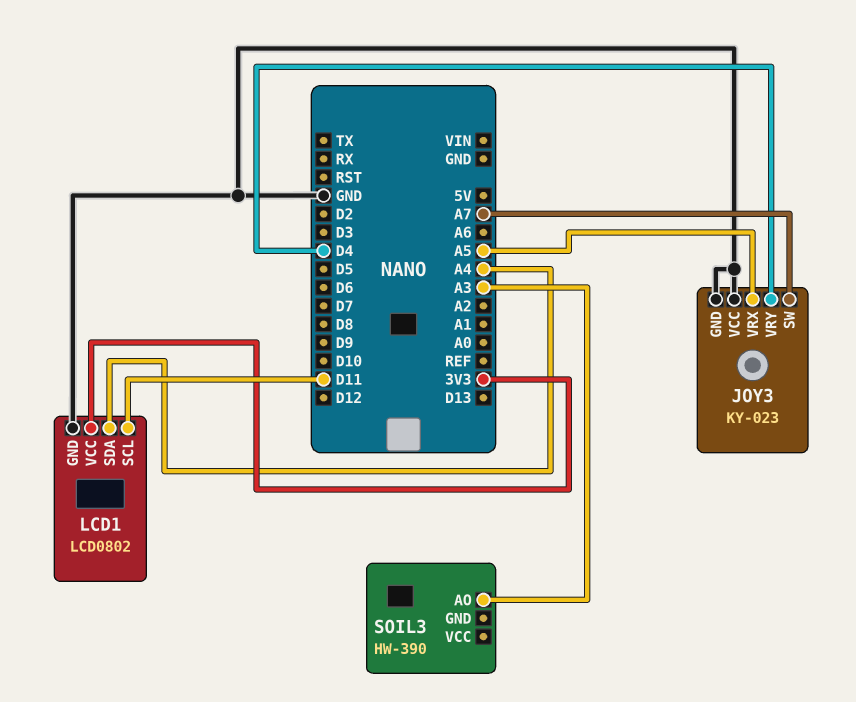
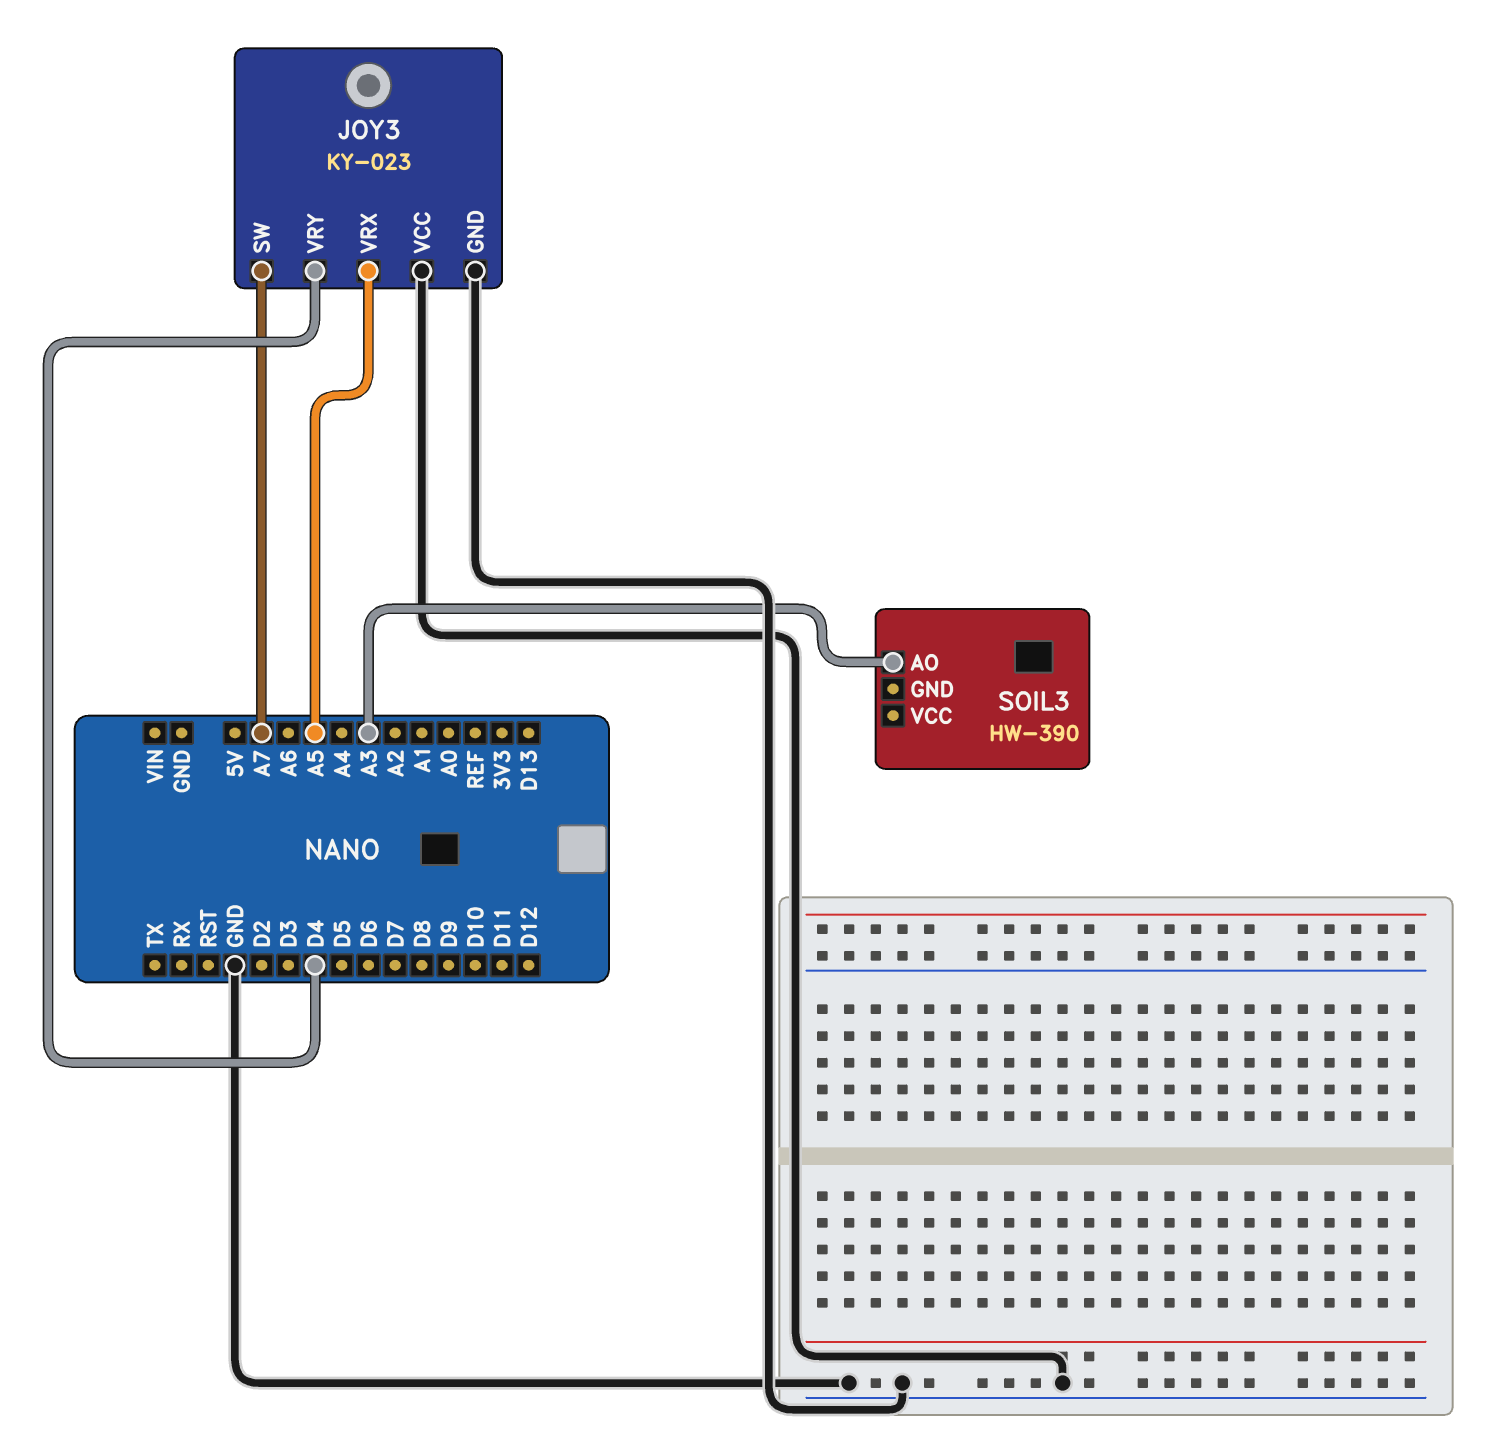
LCD1: LCD0802 -> none
LCD1 pin GND: GND -> none
LCD1 pin SCL: D11 -> none
LCD1 pin SDA: A4 -> none
LCD1 pin VCC: 3V3 -> none

